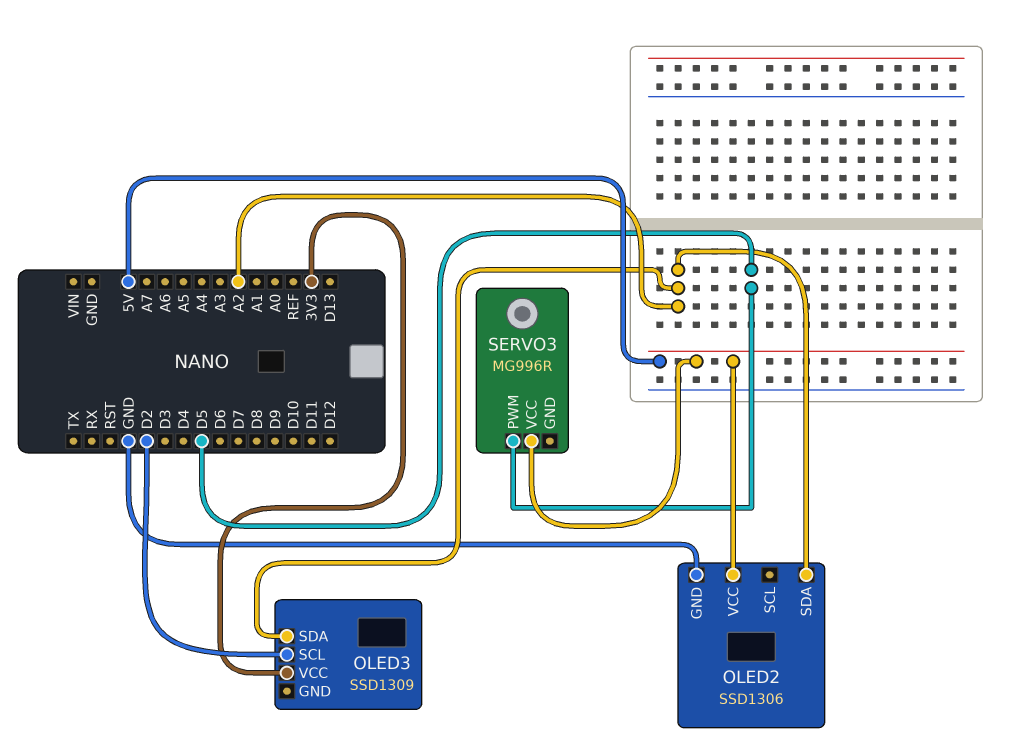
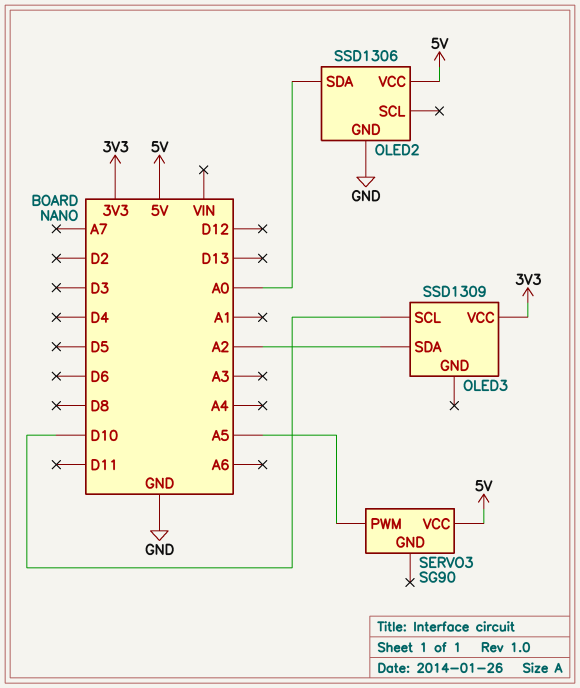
OLED2 pin SDA: A2 -> A0
OLED3 pin SCL: D2 -> D10
SERVO3: MG996R -> SG90
SERVO3 pin PWM: D5 -> A5

